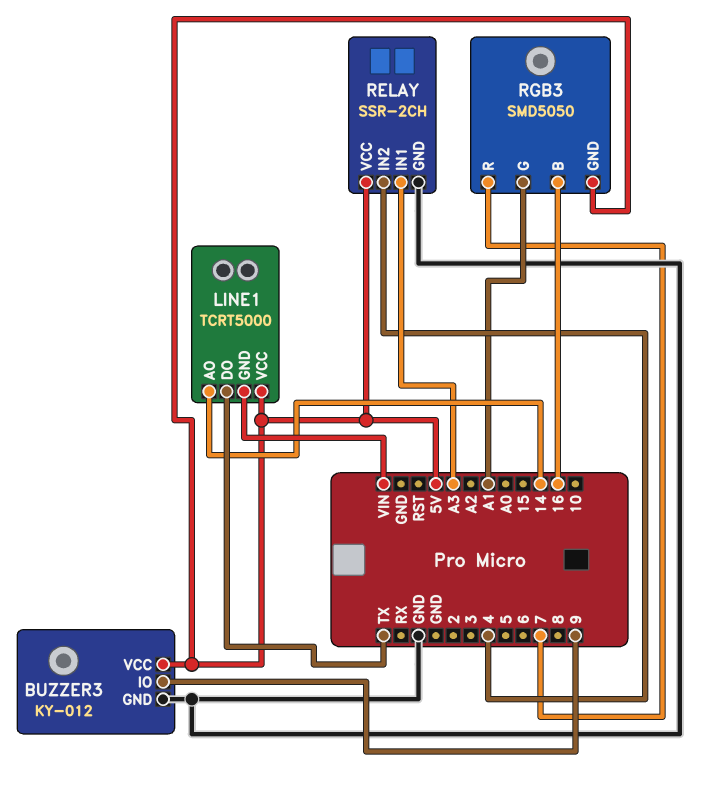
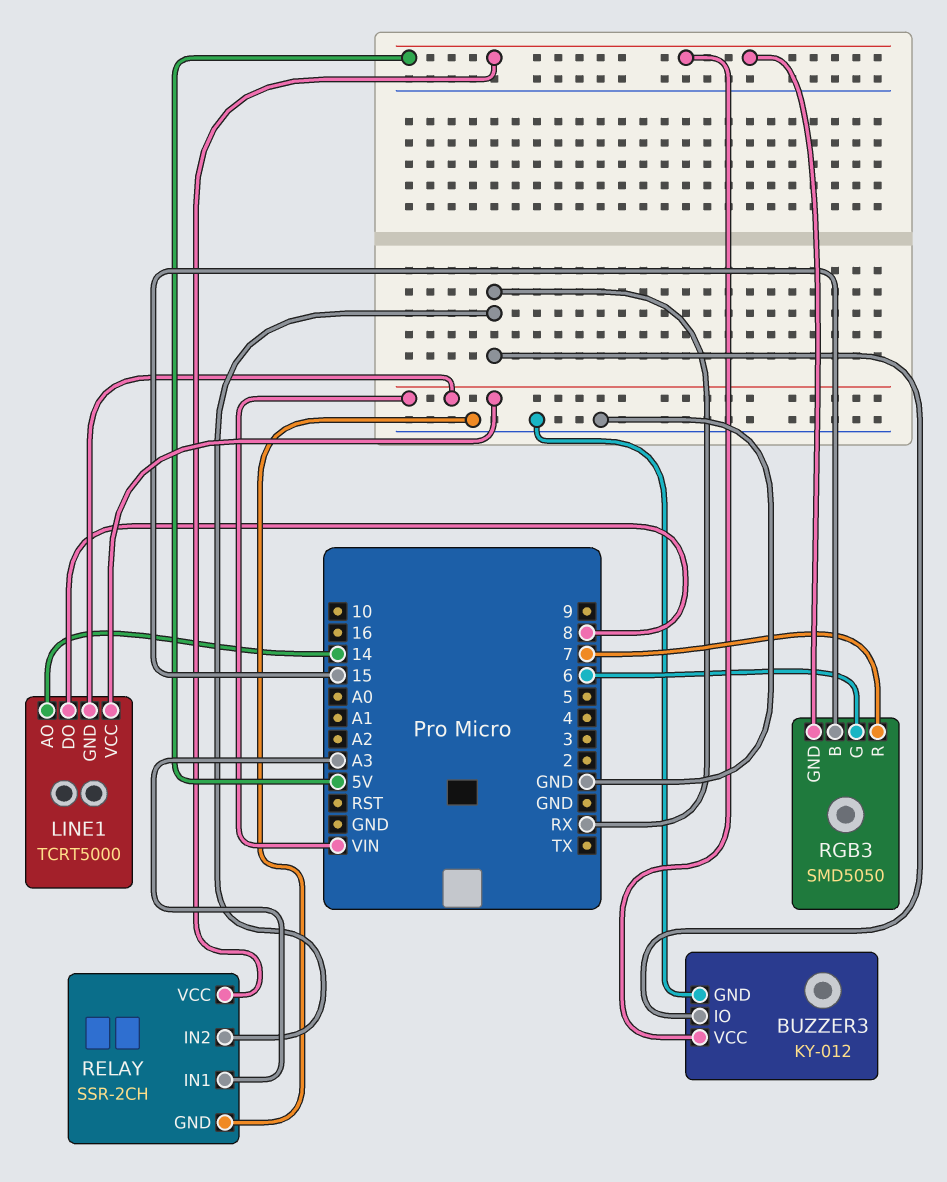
BUZZER3 pin IO: 9 -> RX
LINE1 pin DO: TX -> 8
LINE1 pin VCC: 5V -> VIN
RELAY pin IN2: 4 -> RX
RGB3 pin B: 16 -> 15
RGB3 pin G: A1 -> 6

